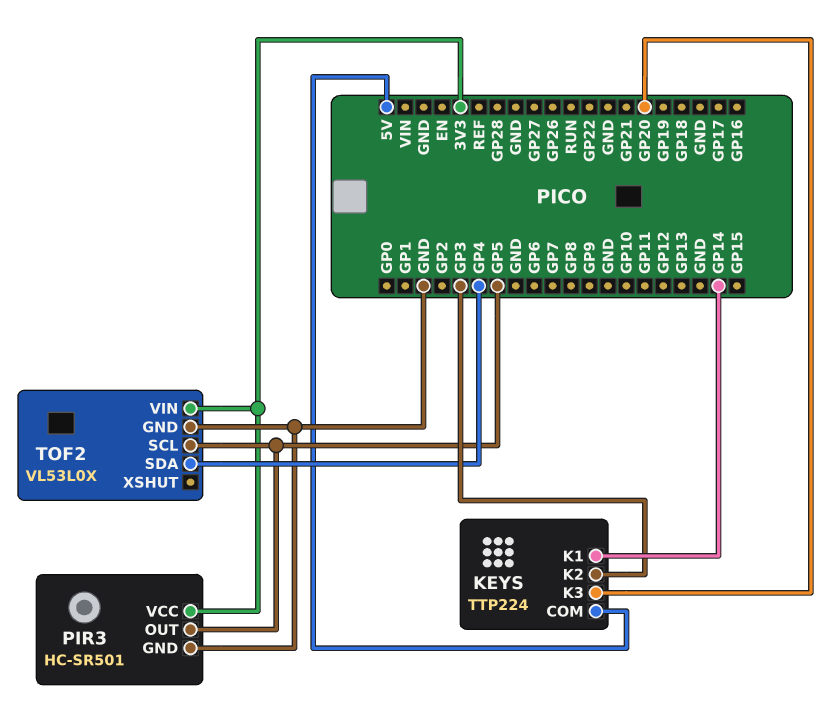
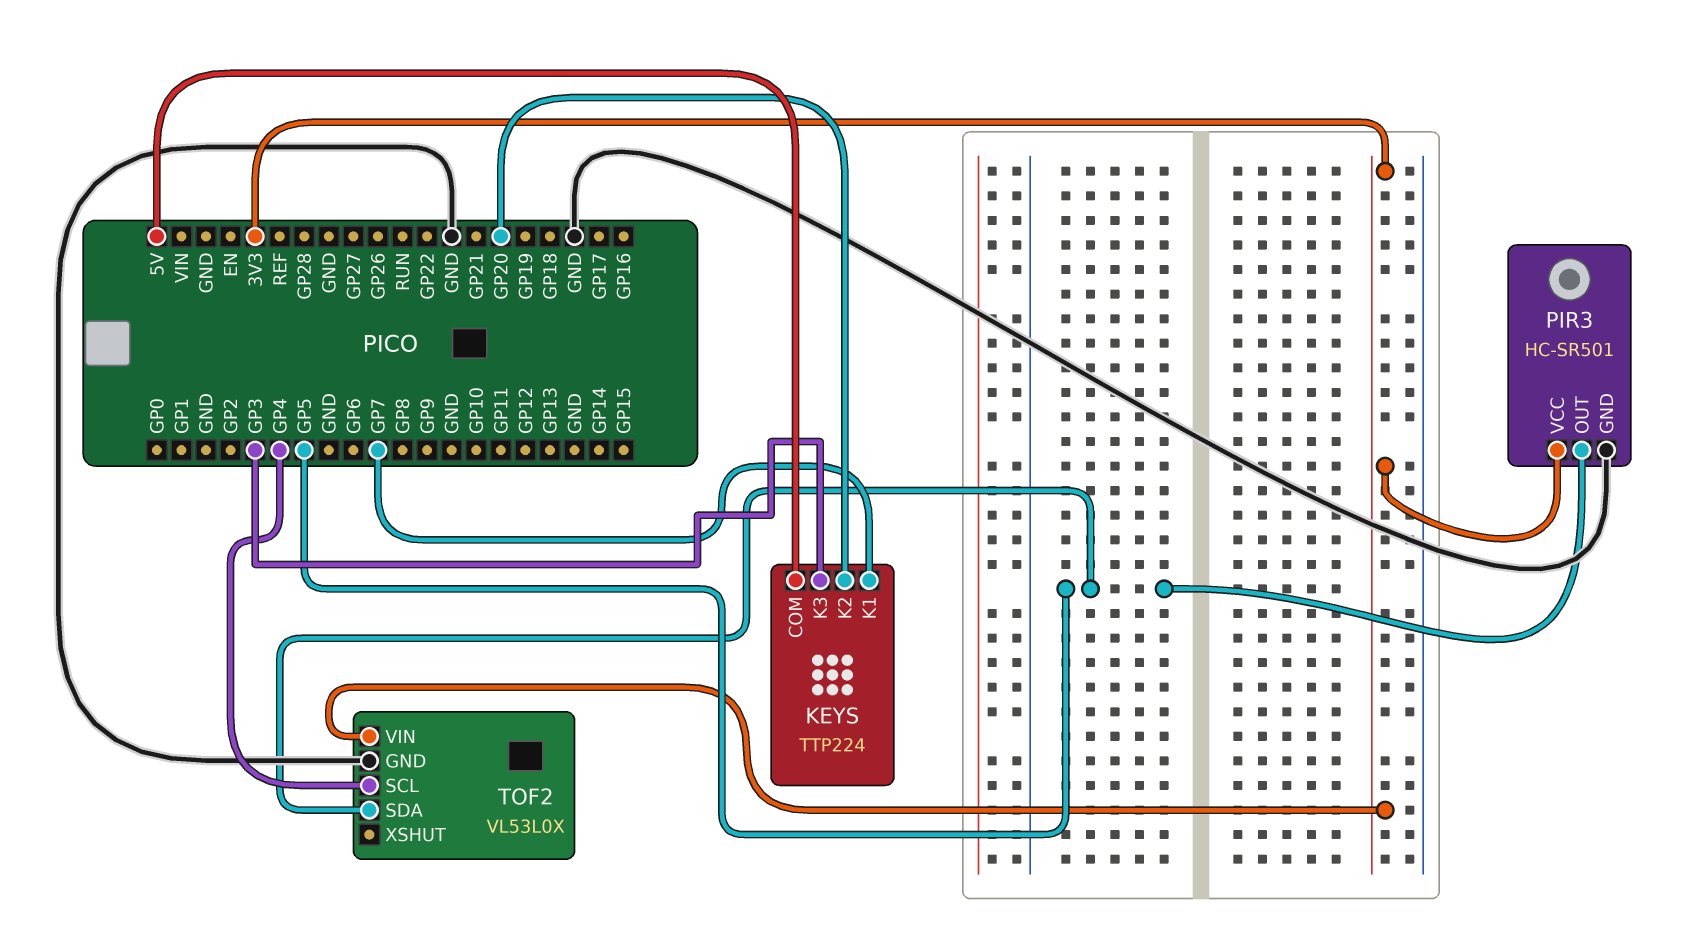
KEYS pin K1: GP14 -> GP7
KEYS pin K2: GP3 -> GP20
KEYS pin K3: GP20 -> GP3
TOF2 pin SCL: GP5 -> GP4
TOF2 pin SDA: GP4 -> GP5

